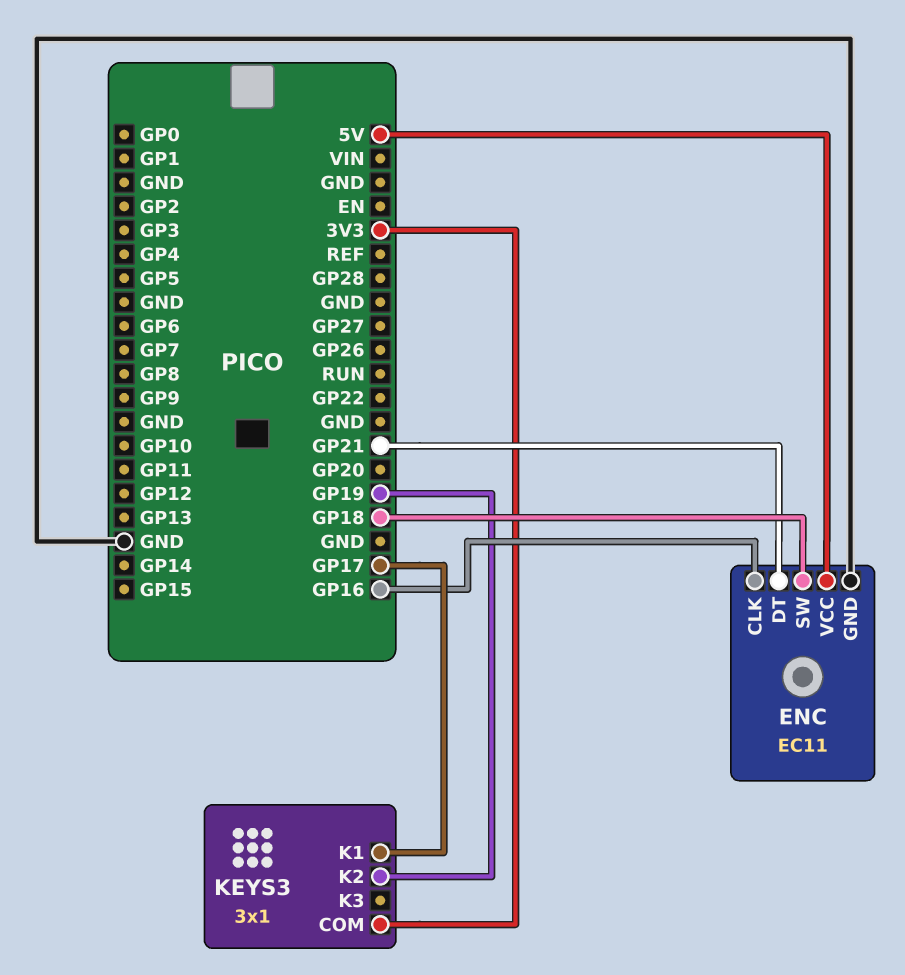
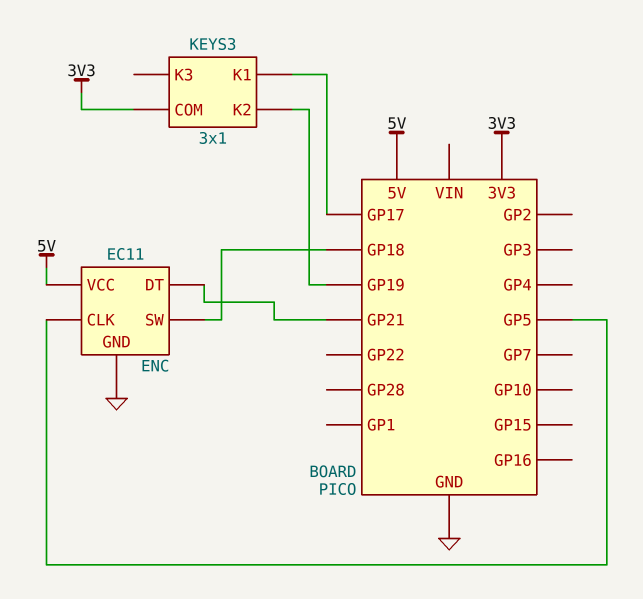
ENC pin CLK: GP16 -> GP5

